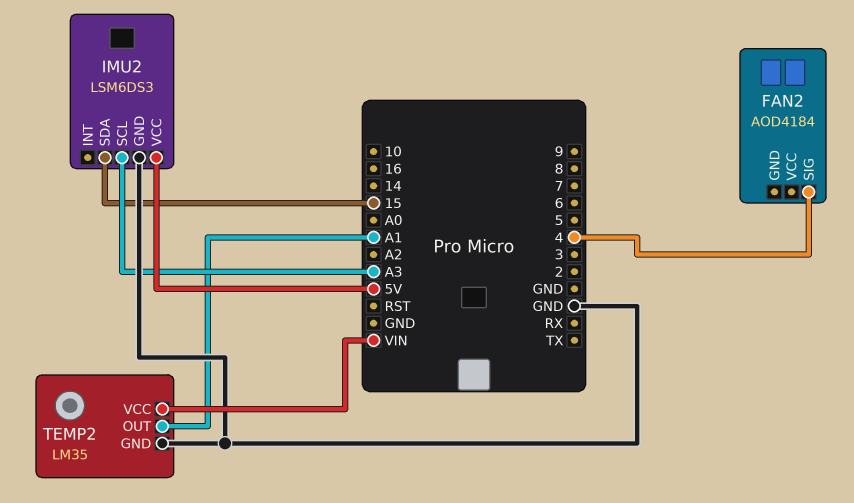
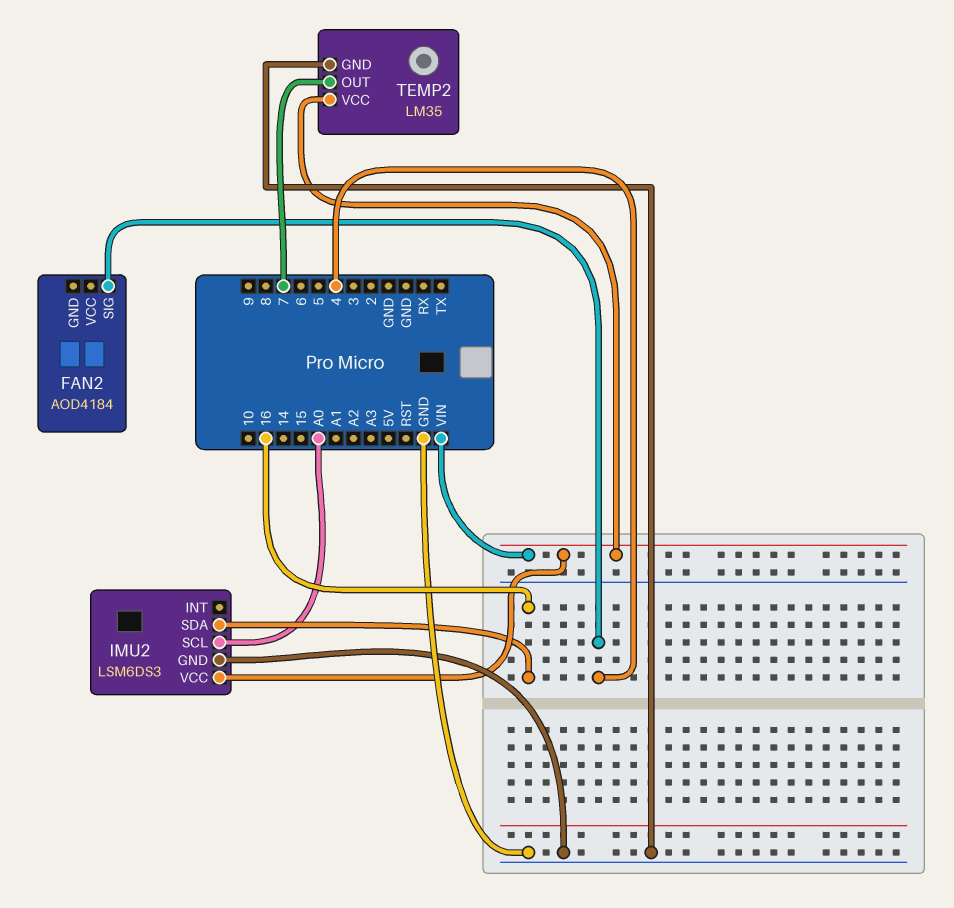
IMU2 pin SCL: A3 -> A0
IMU2 pin SDA: 15 -> 16
IMU2 pin VCC: 5V -> VIN
TEMP2 pin OUT: A1 -> 7

